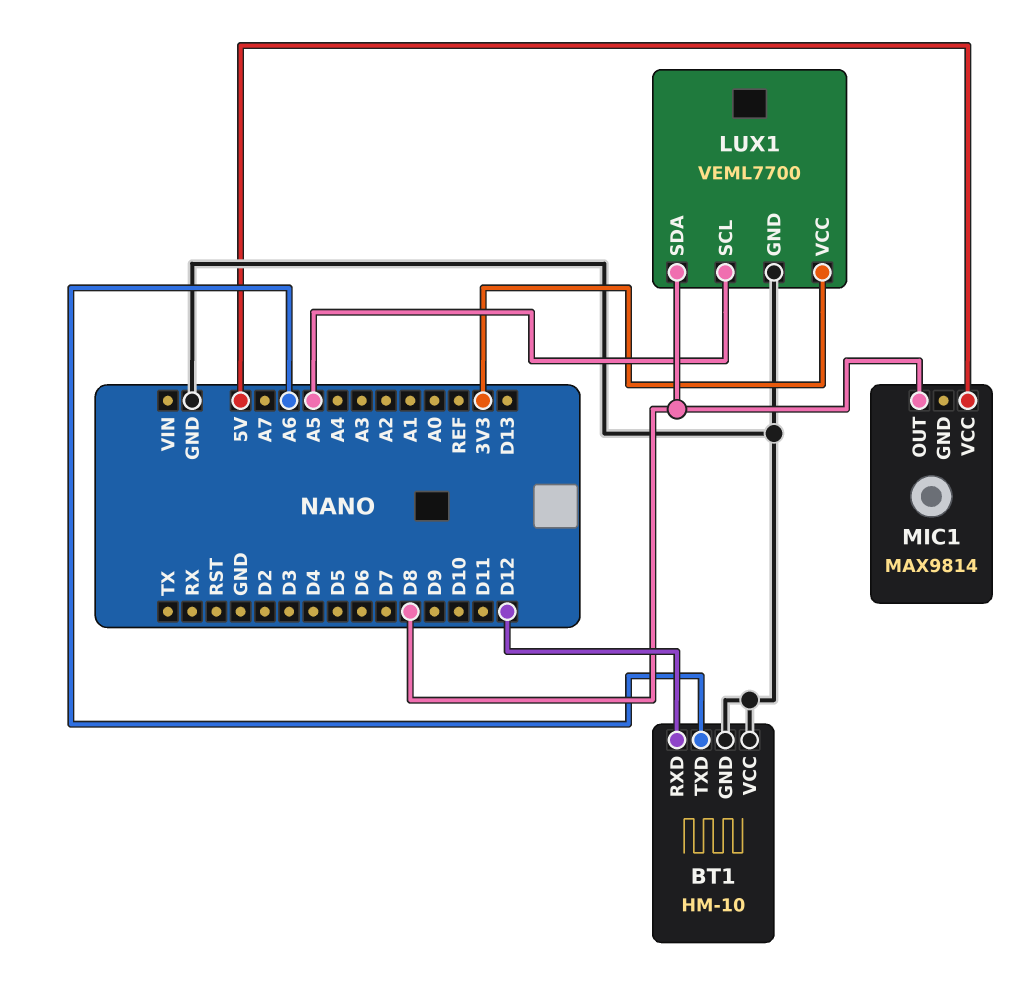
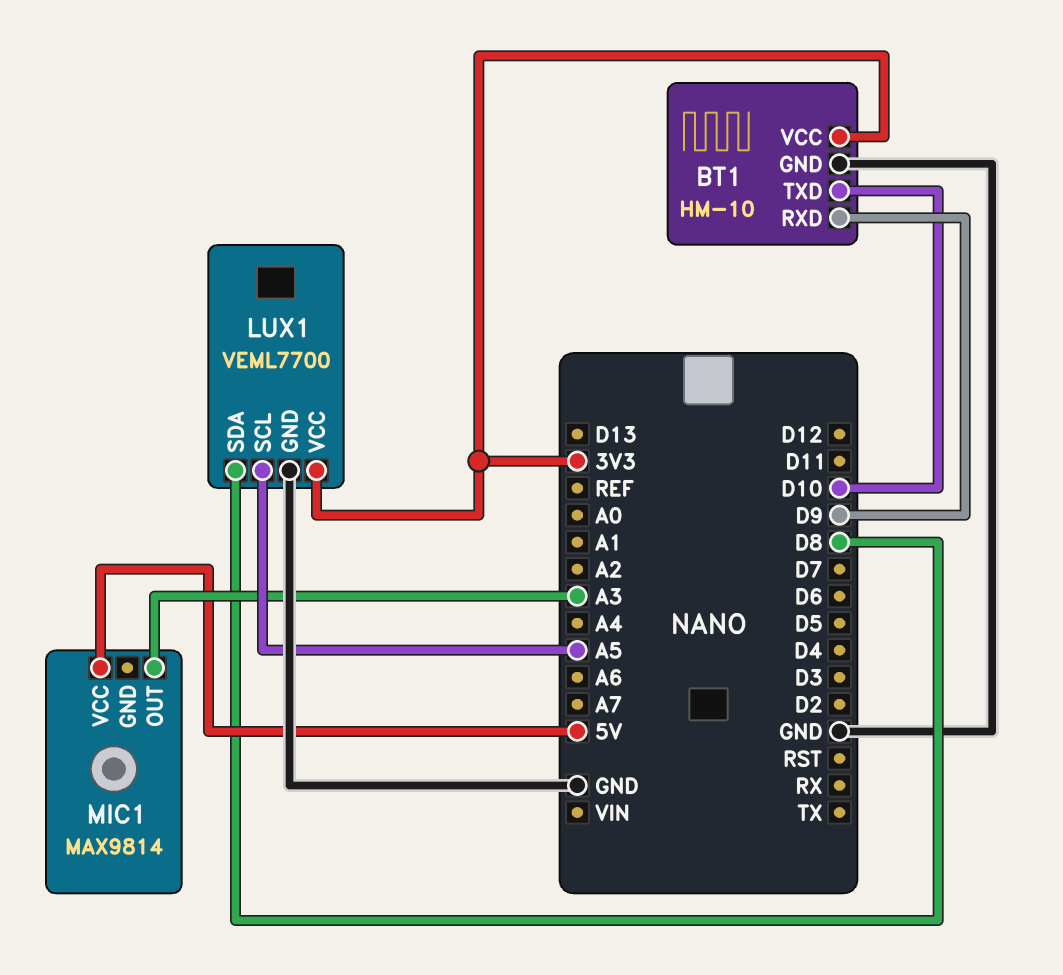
BT1 pin RXD: D12 -> D9
BT1 pin TXD: A6 -> D10
BT1 pin VCC: GND -> 3V3
MIC1 pin OUT: D8 -> A3

